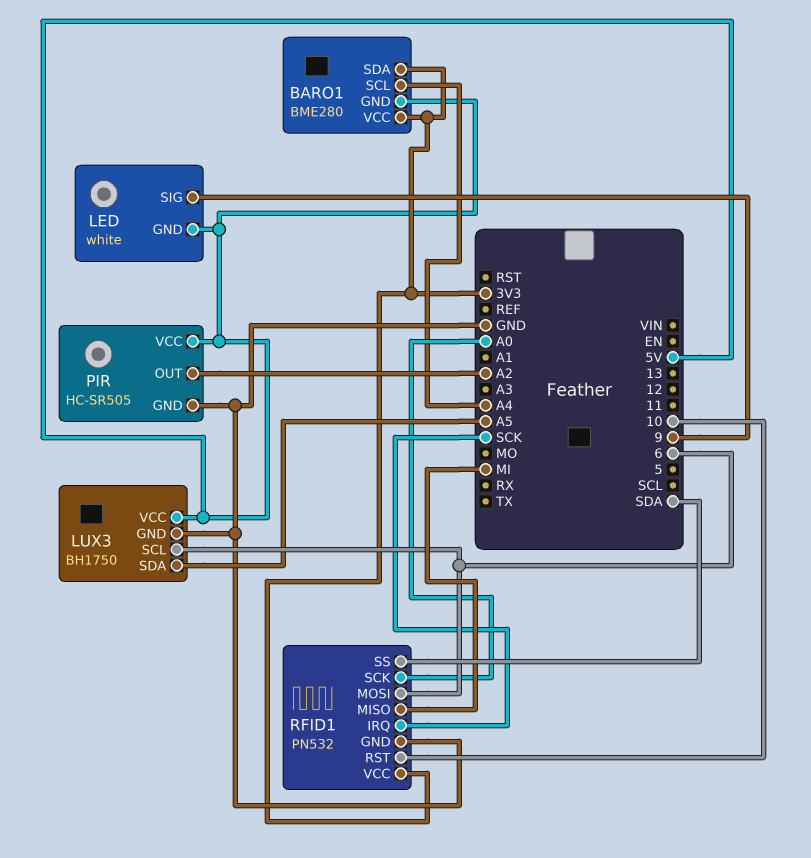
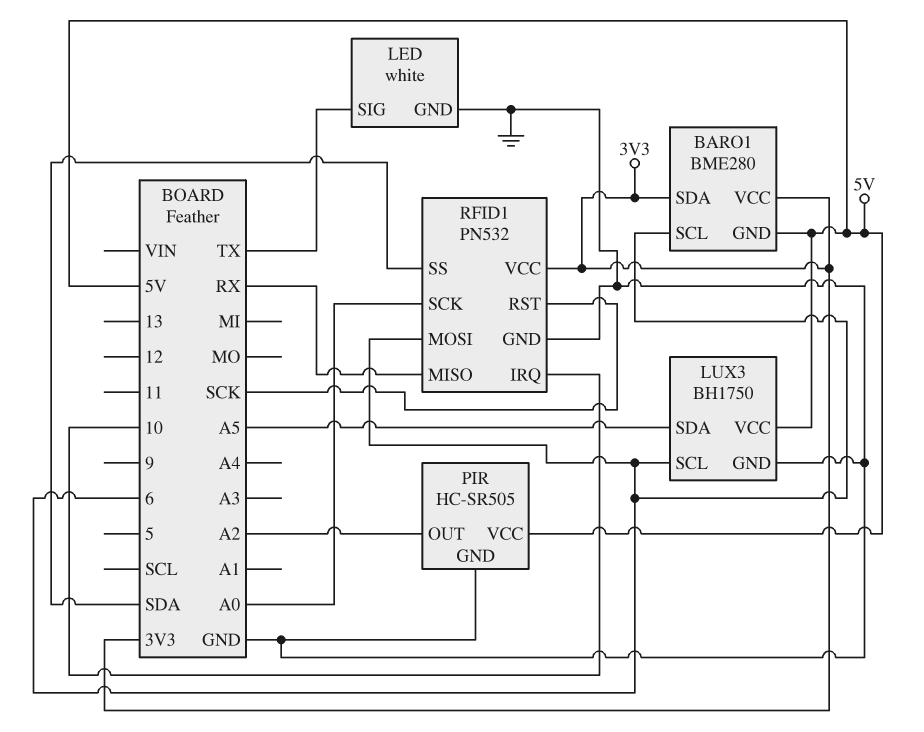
BARO1 pin SCL: A4 -> 6
LED pin GND: 5V -> GND
LED pin SIG: 9 -> TX
RFID1 pin IRQ: SCK -> 10
RFID1 pin MISO: MI -> RX
RFID1 pin RST: 10 -> SCK

